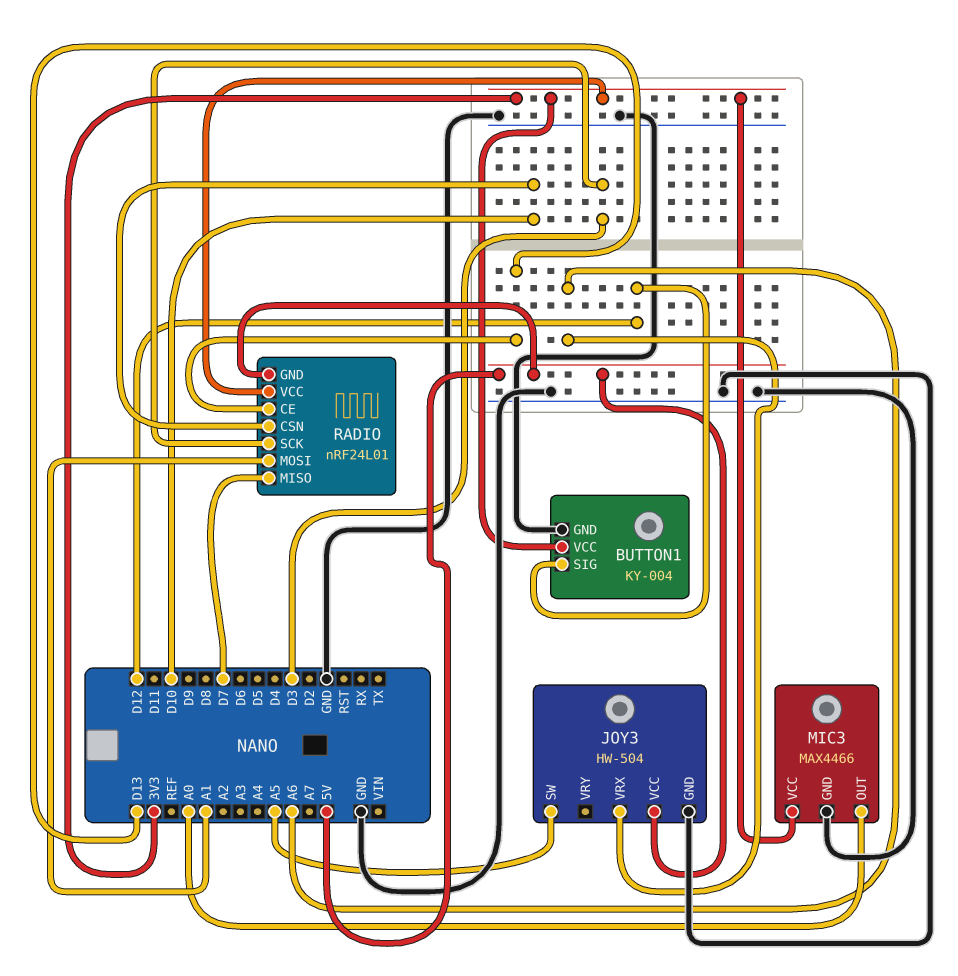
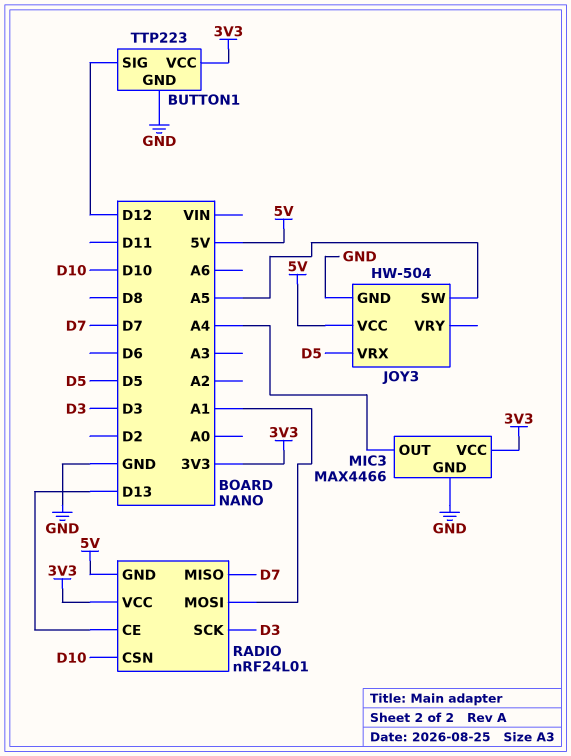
BUTTON1: KY-004 -> TTP223
JOY3 pin VRX: A6 -> D5
MIC3 pin OUT: A0 -> A4

